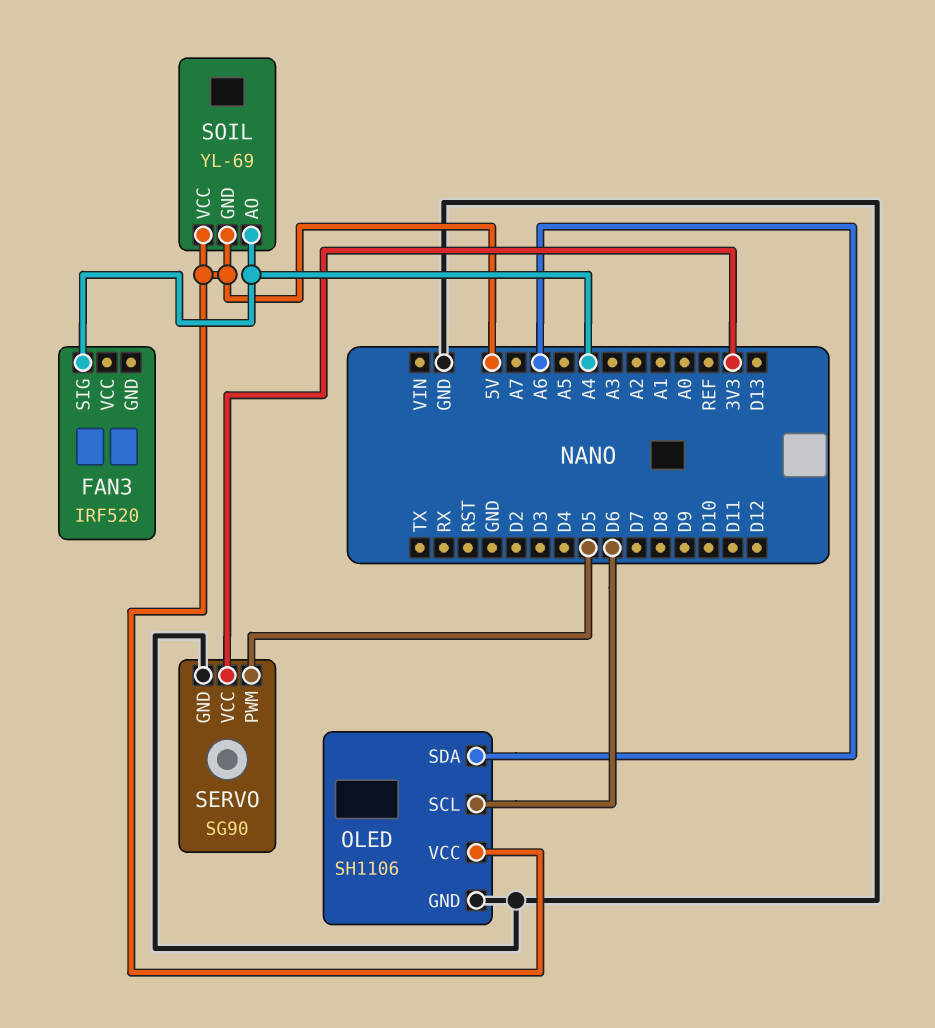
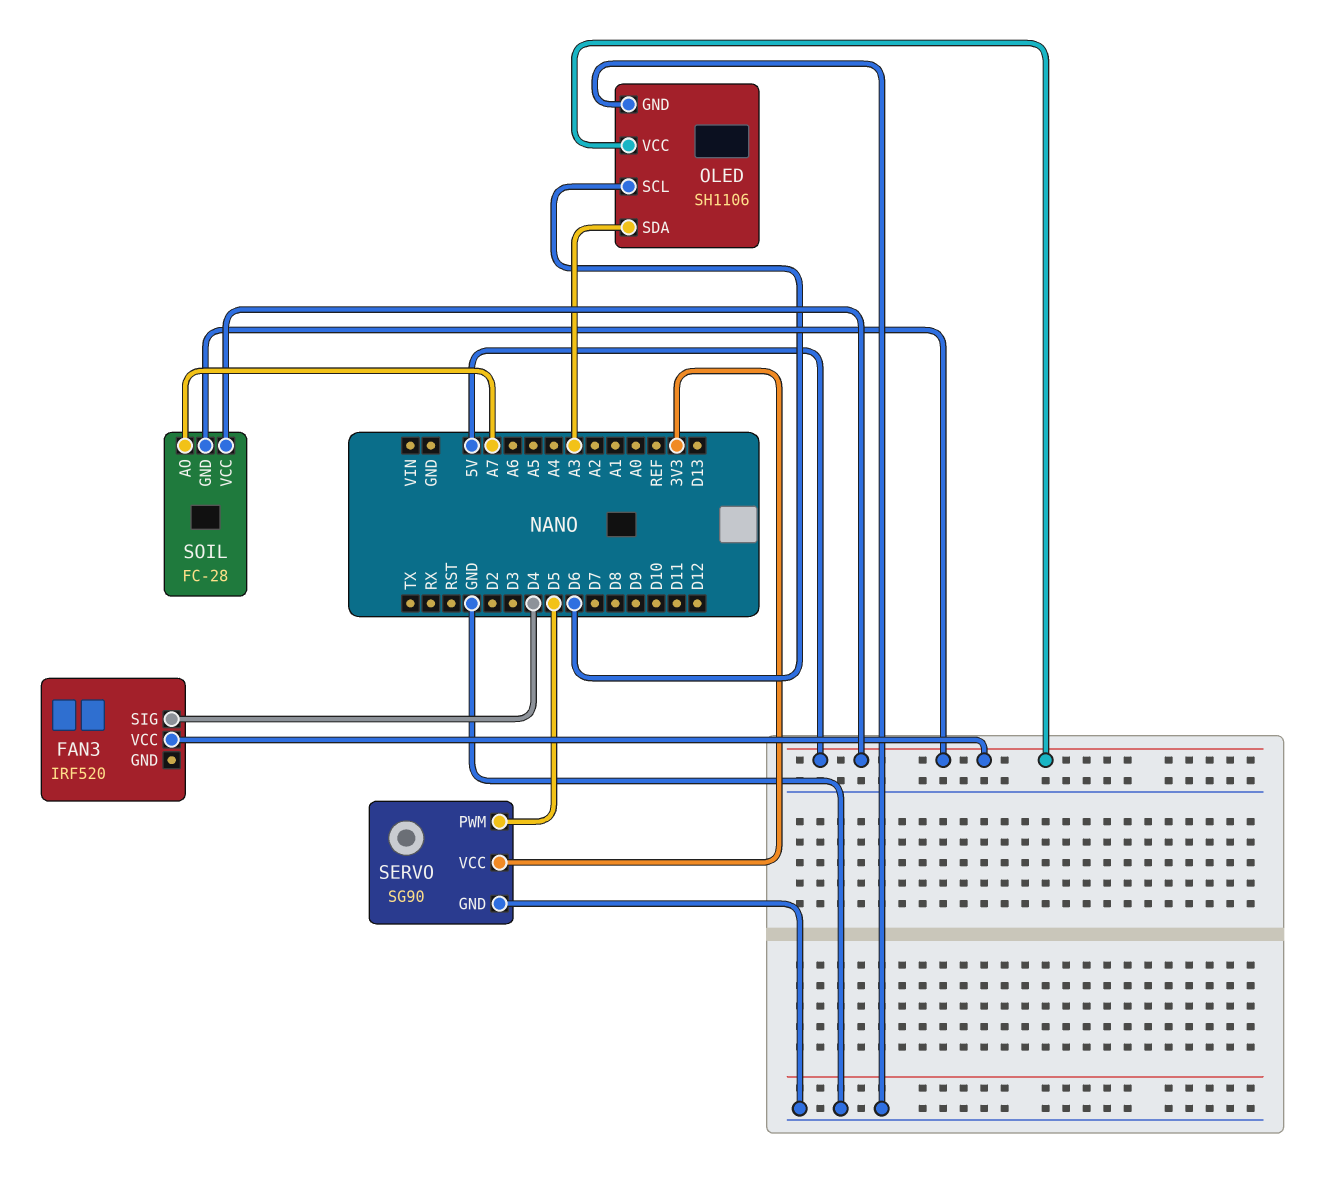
FAN3 pin SIG: A4 -> D4
FAN3 pin VCC: none -> 5V
OLED pin SDA: A6 -> A3
SOIL: YL-69 -> FC-28
SOIL pin AO: A4 -> A7

